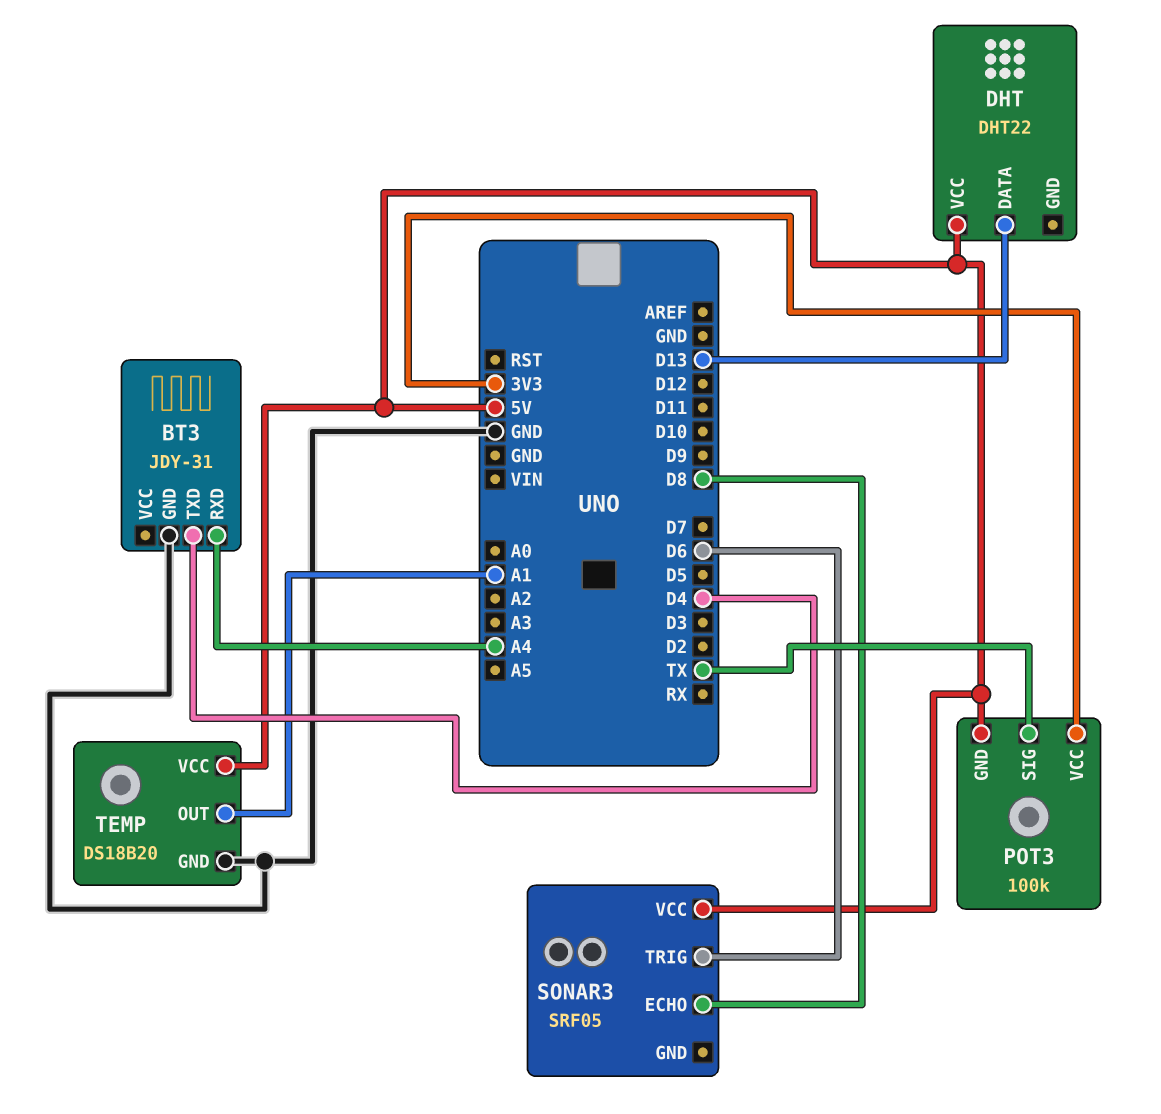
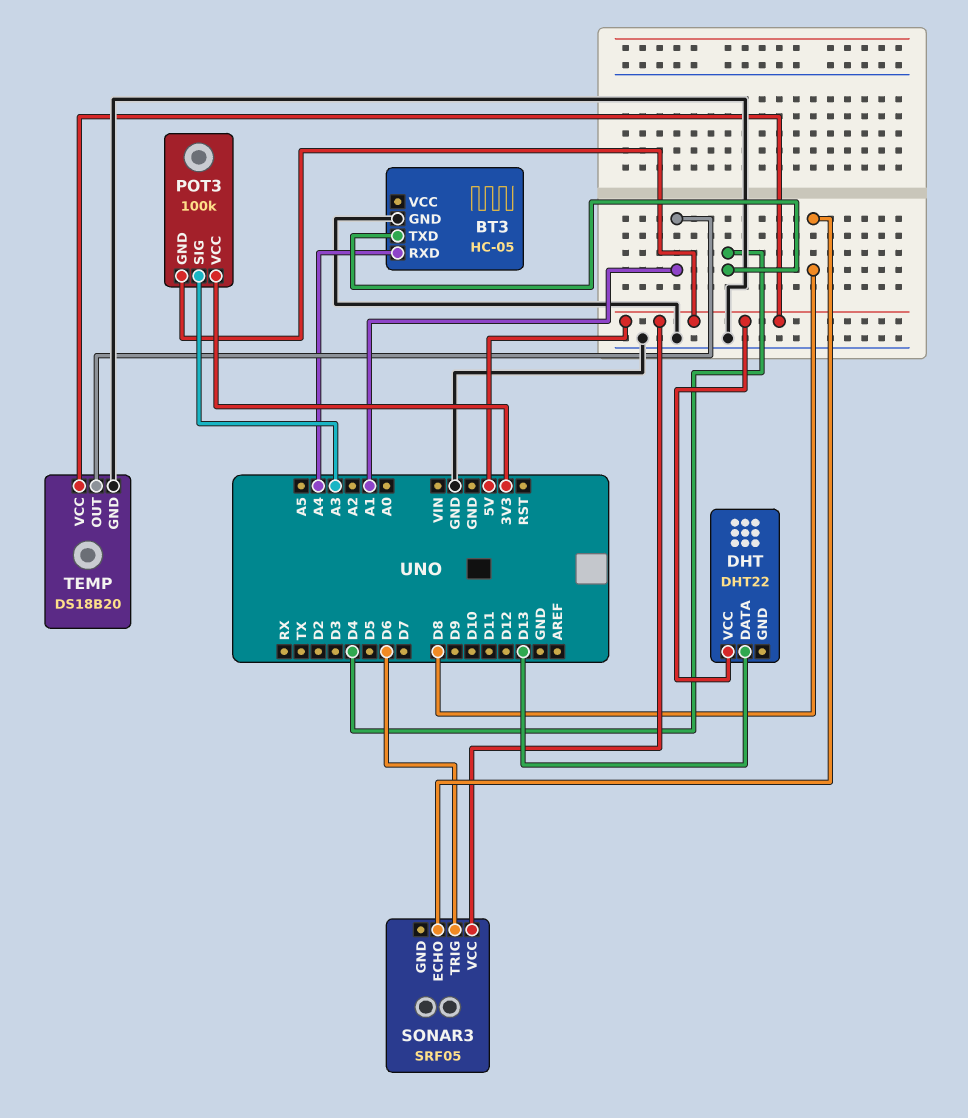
BT3: JDY-31 -> HC-05
POT3 pin SIG: TX -> A3

